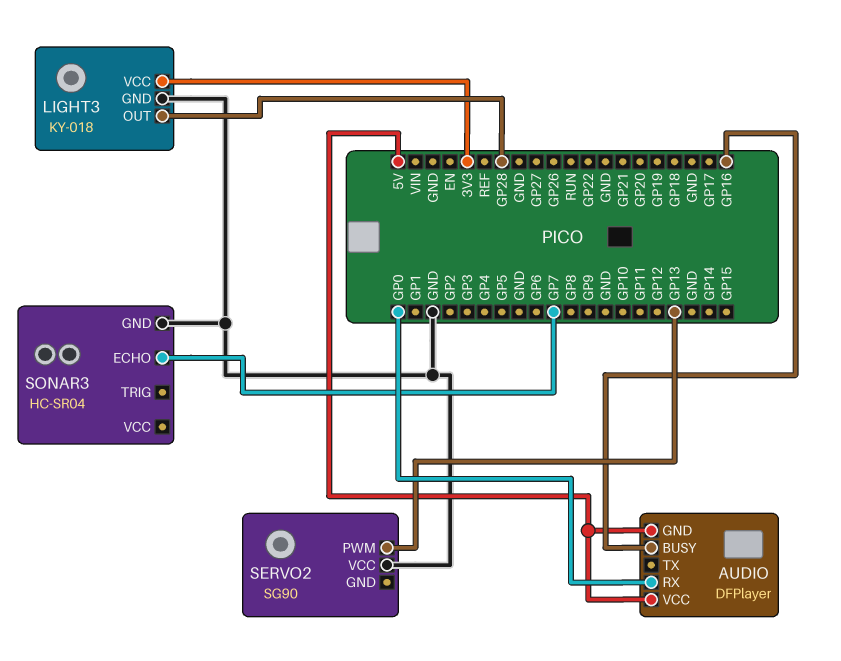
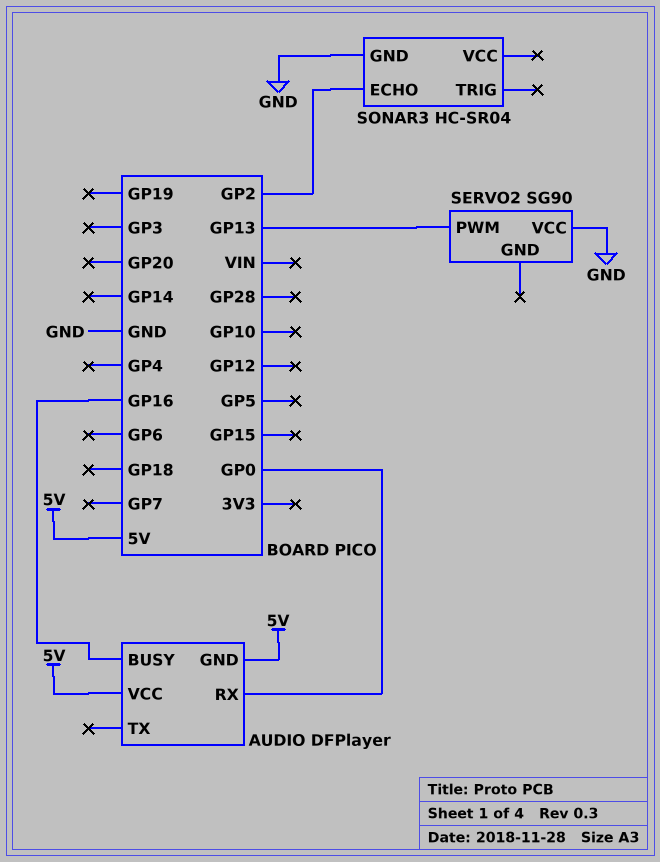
LIGHT3: KY-018 -> none
LIGHT3 pin GND: GND -> none
LIGHT3 pin OUT: GP28 -> none
LIGHT3 pin VCC: 3V3 -> none
SONAR3 pin ECHO: GP7 -> GP2

